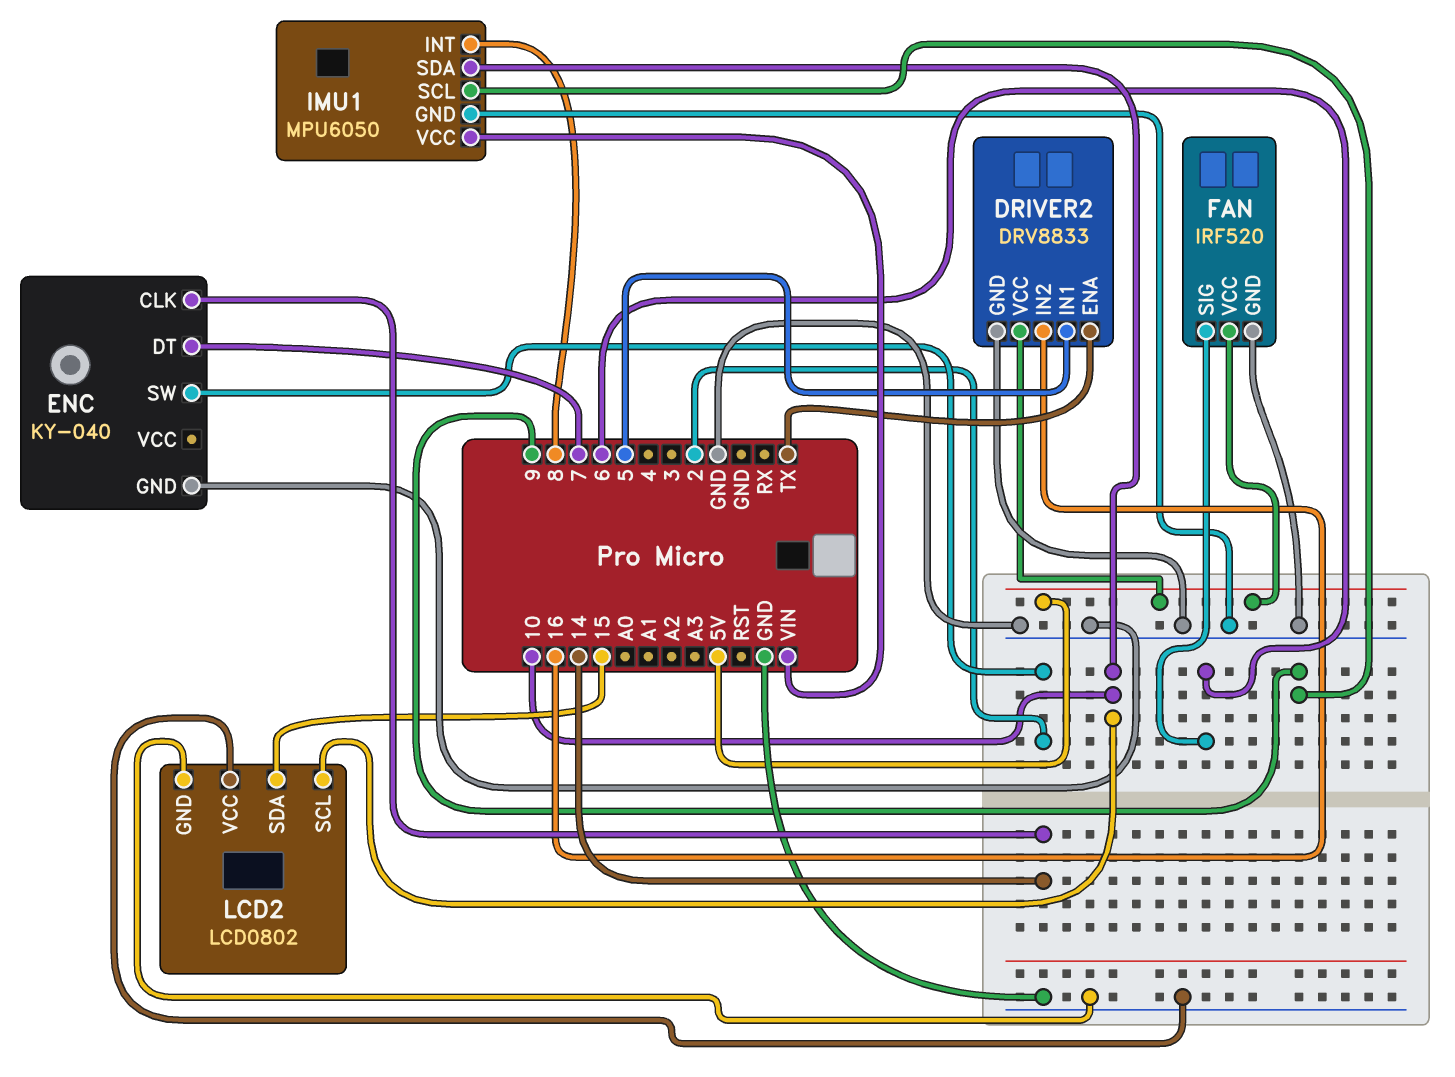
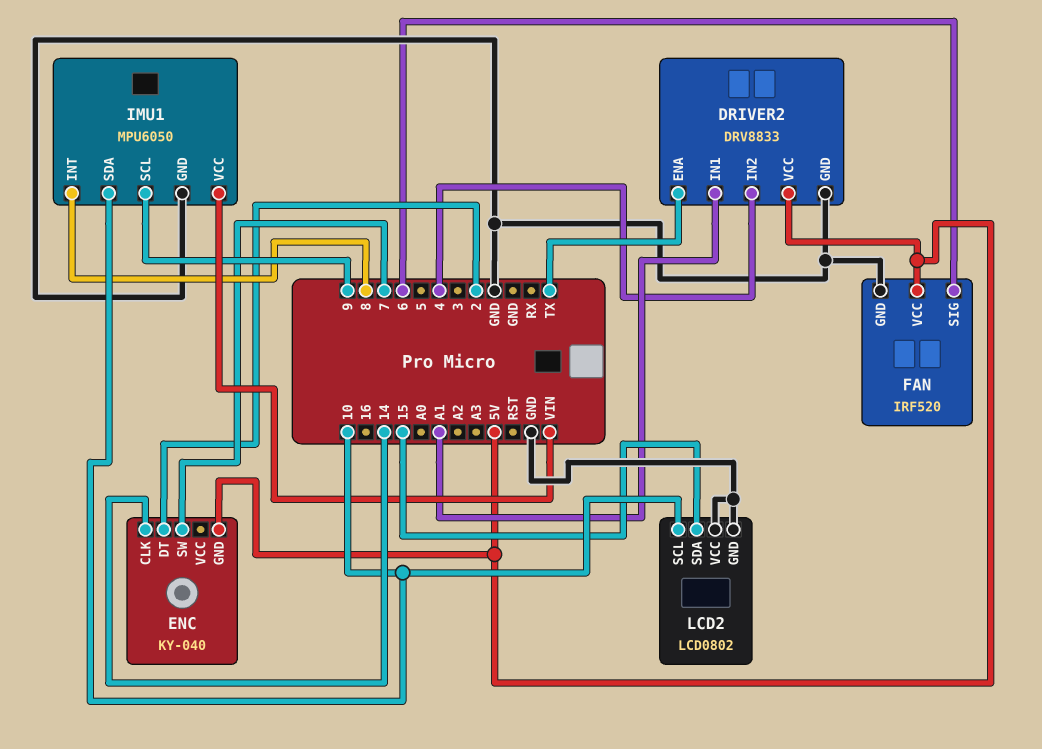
DRIVER2 pin IN1: 5 -> A1
DRIVER2 pin IN2: 16 -> 4
ENC pin DT: 7 -> 2
ENC pin GND: GND -> 5V
ENC pin SW: 2 -> 7

